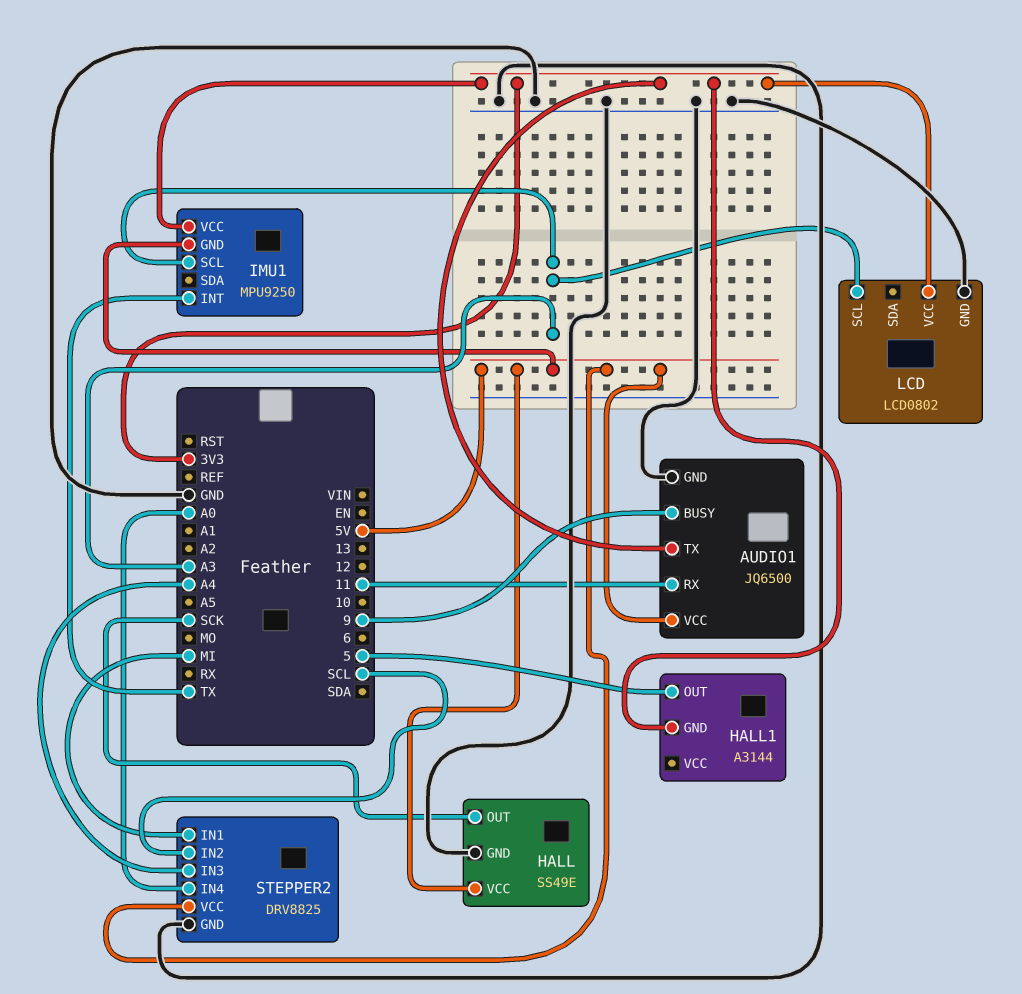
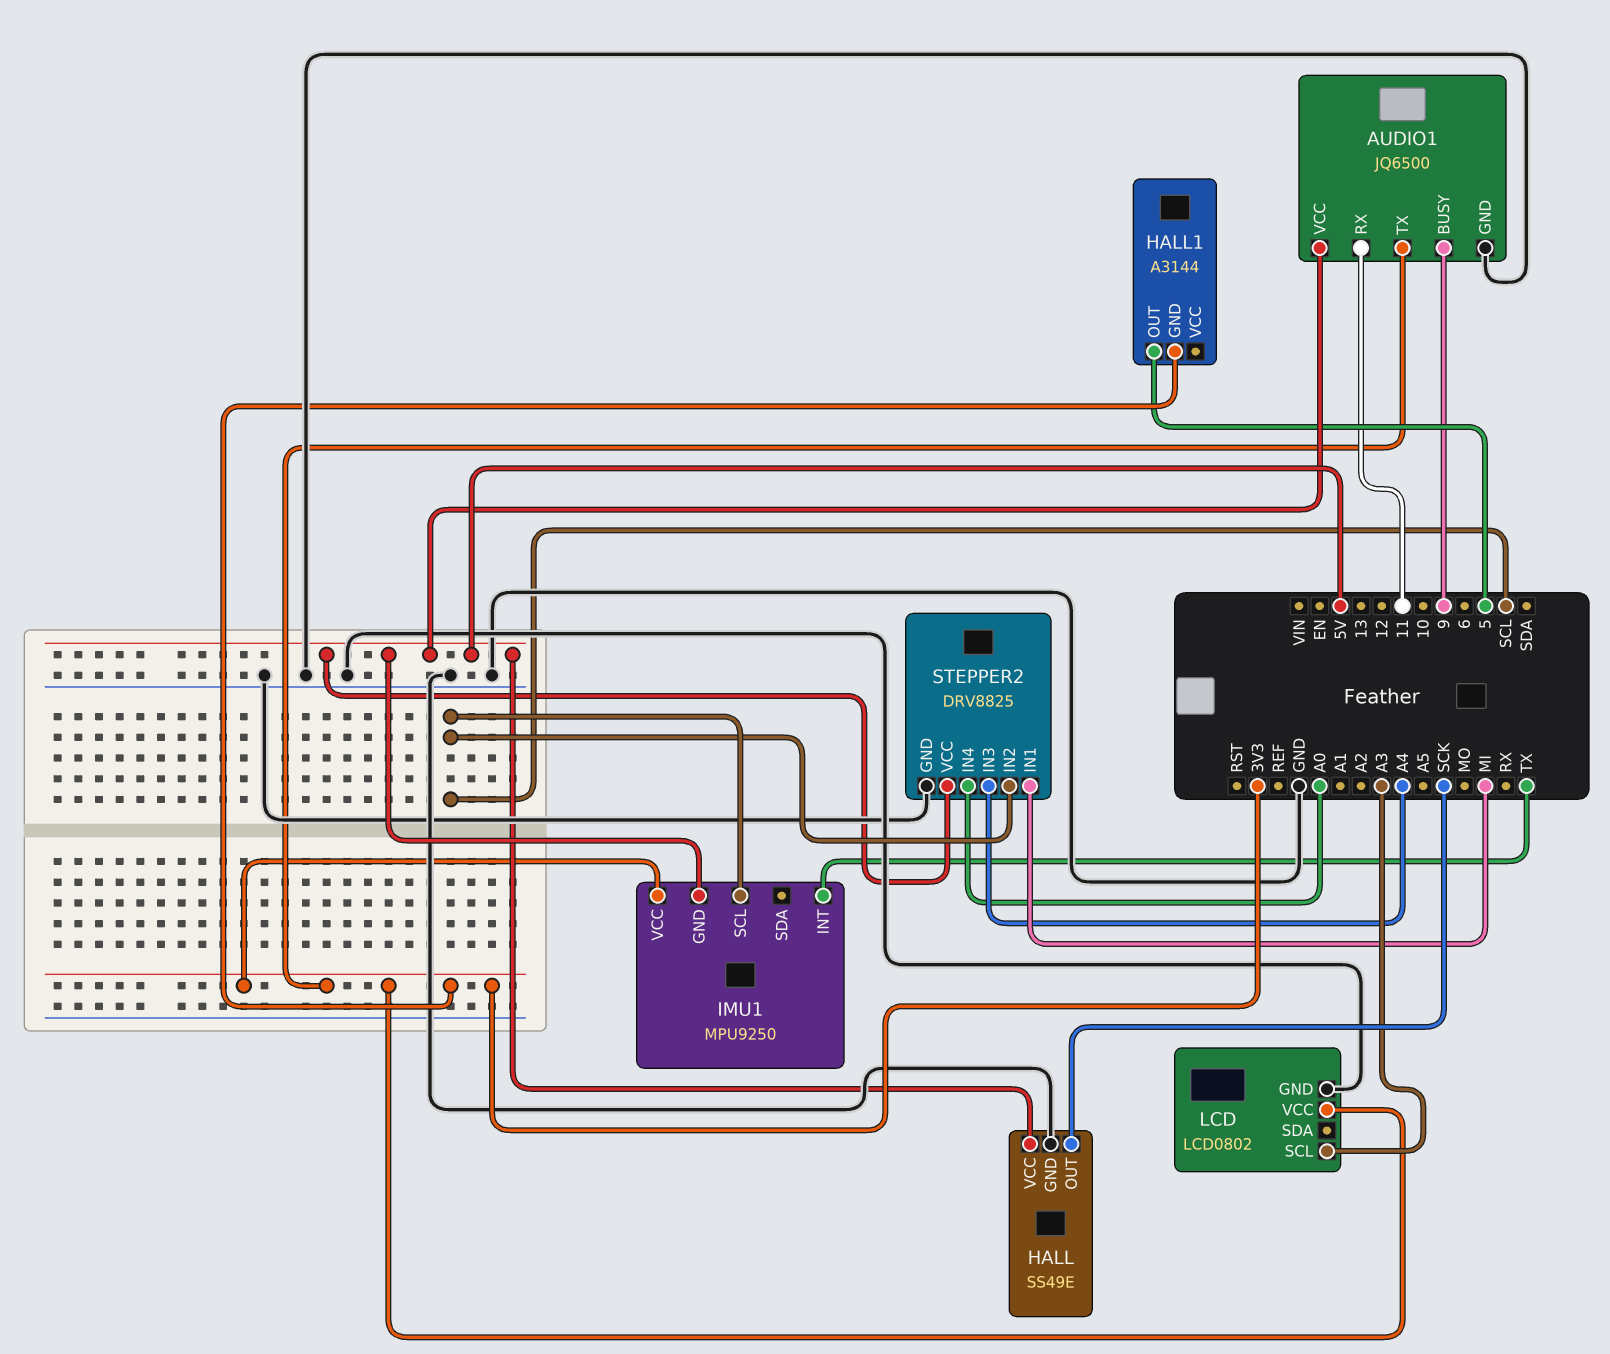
IMU1 pin SCL: A3 -> SCL

